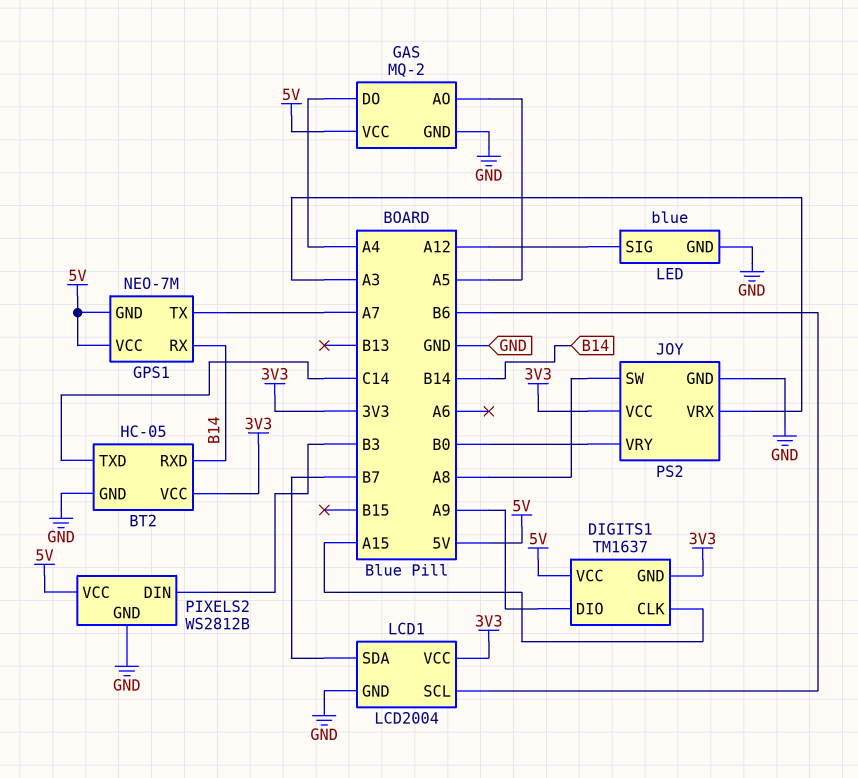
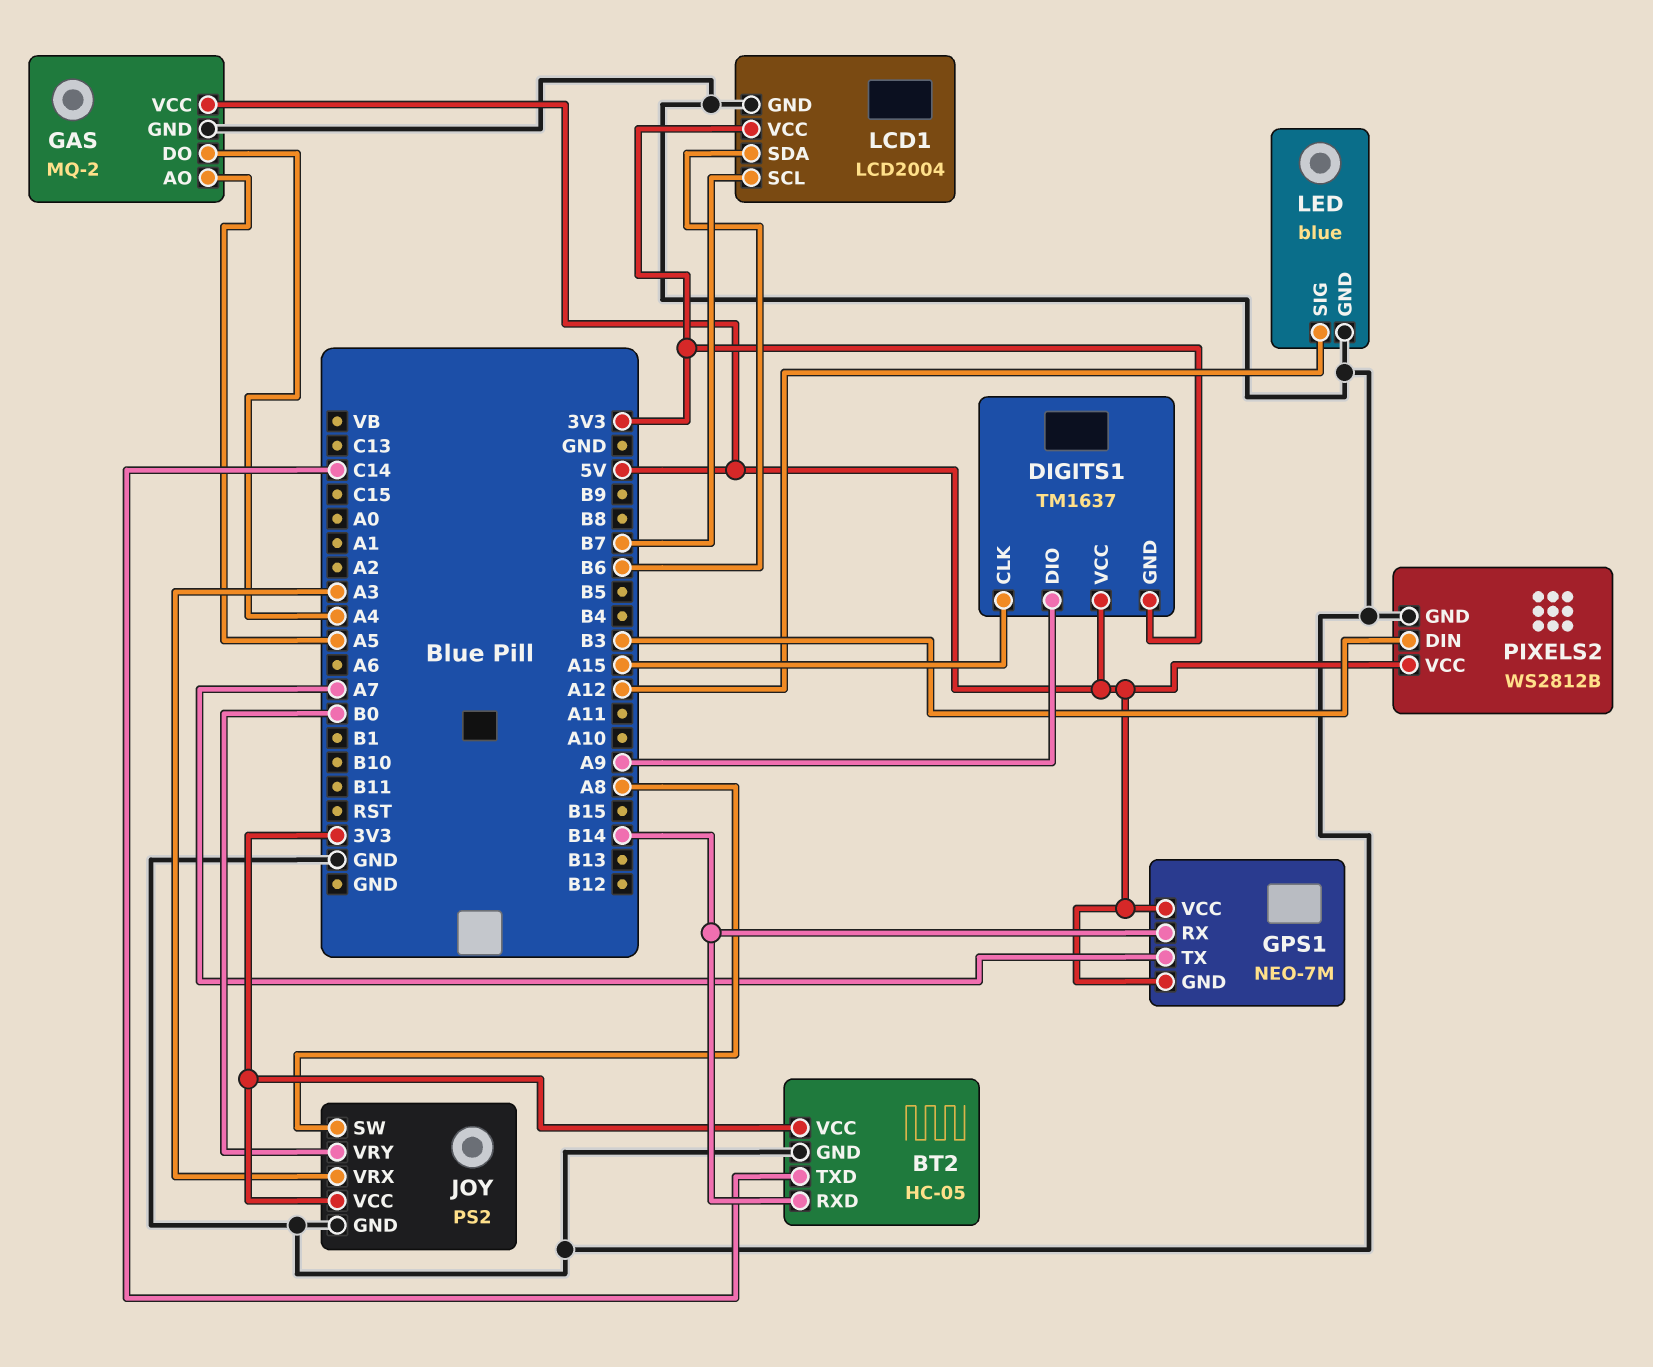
LCD1 pin SCL: B6 -> B7
LCD1 pin SDA: B7 -> B6

